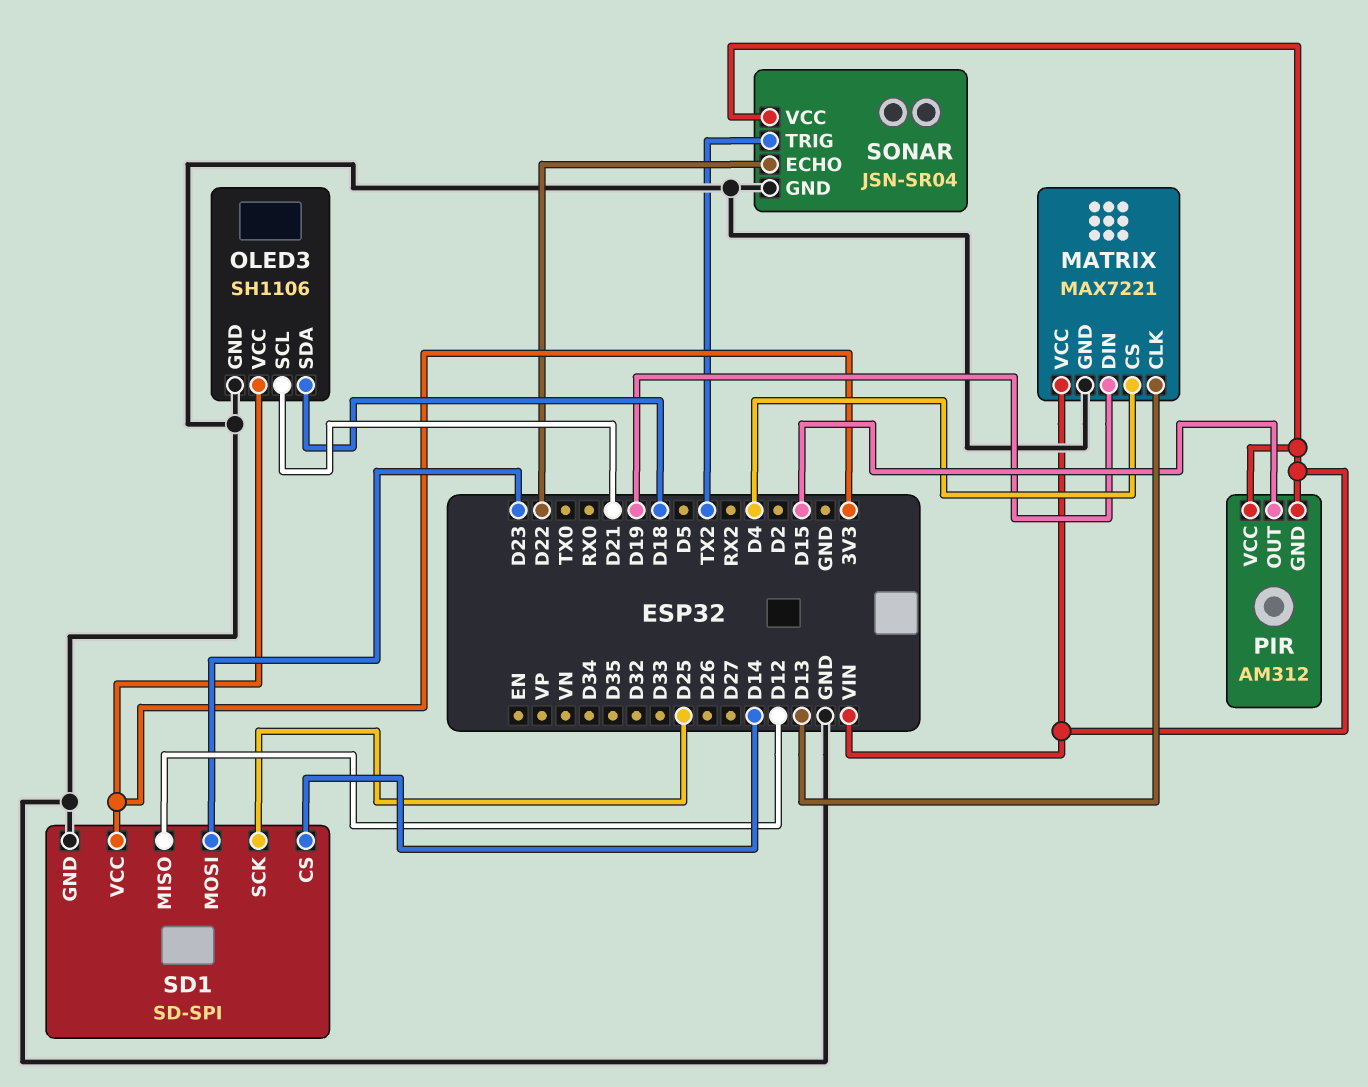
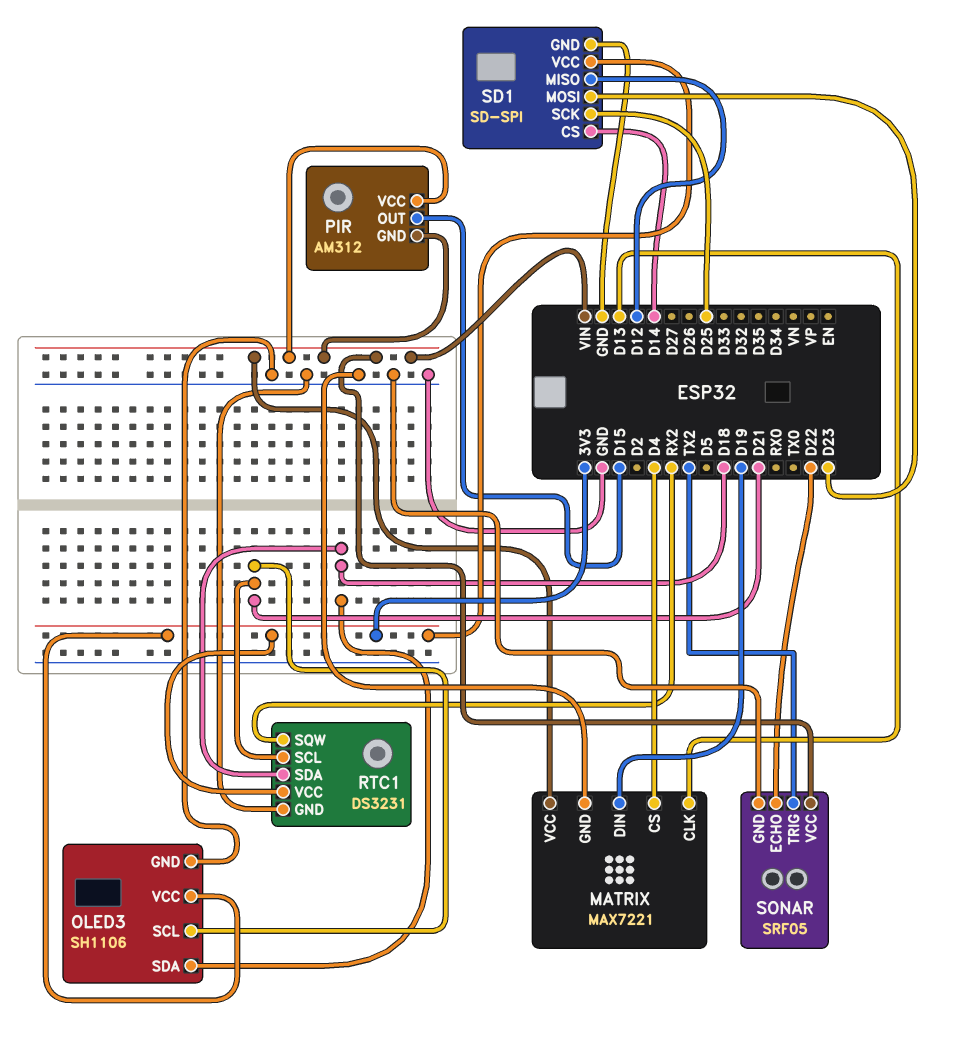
RTC1: none -> DS3231
RTC1 pin GND: none -> GND
RTC1 pin SCL: none -> D21
RTC1 pin SDA: none -> D18
RTC1 pin SQW: none -> RX2
RTC1 pin VCC: none -> 3V3
SONAR: JSN-SR04 -> SRF05

